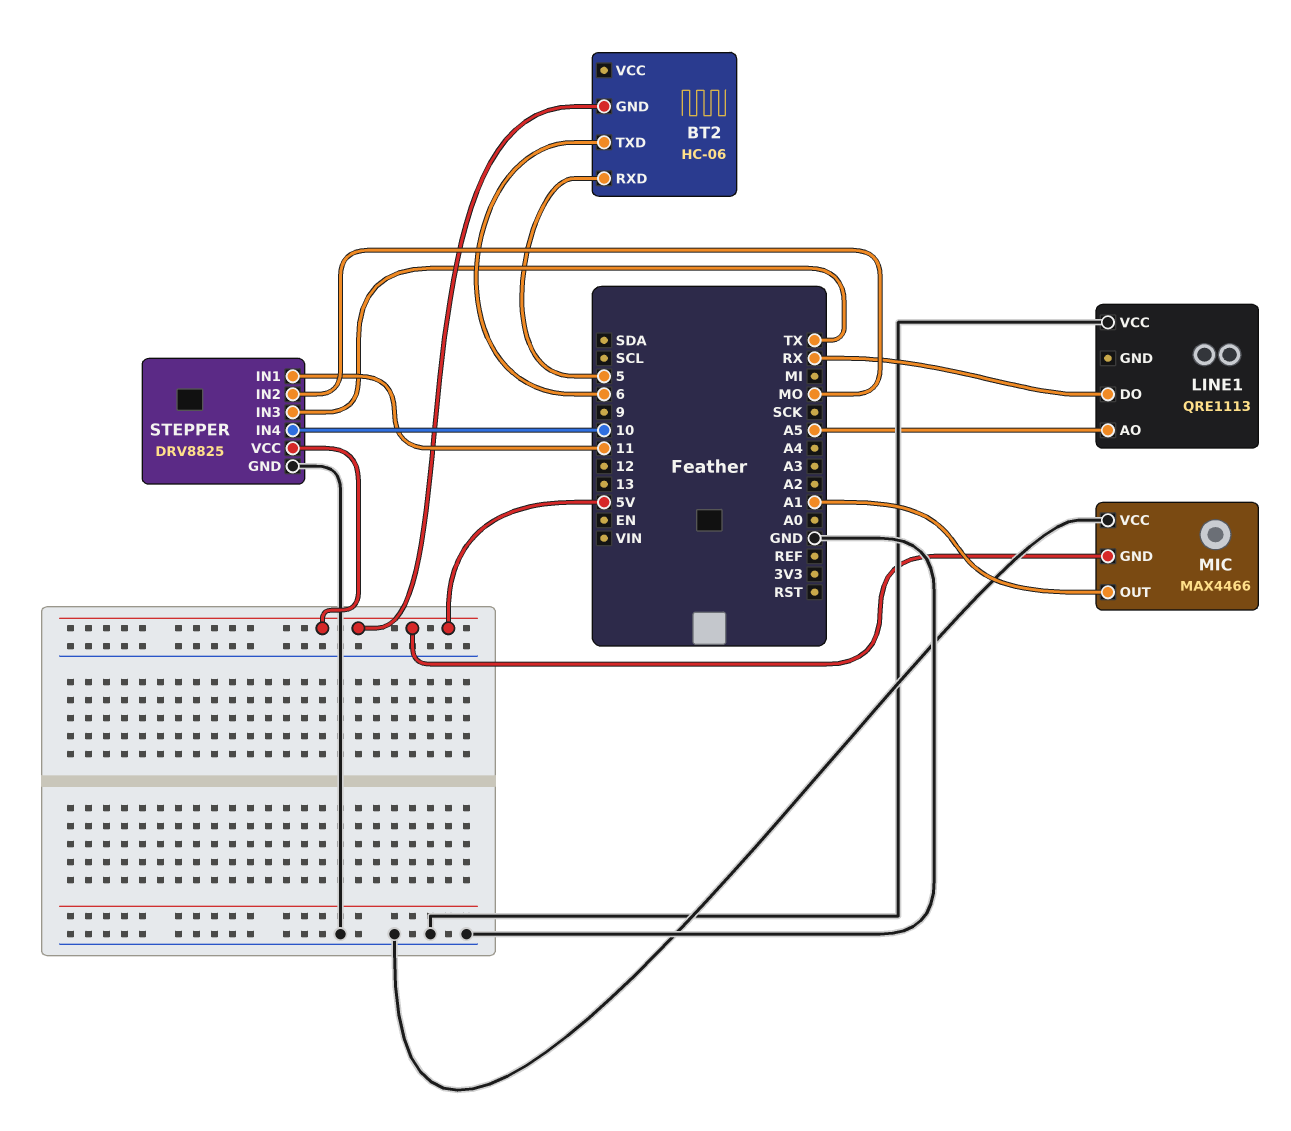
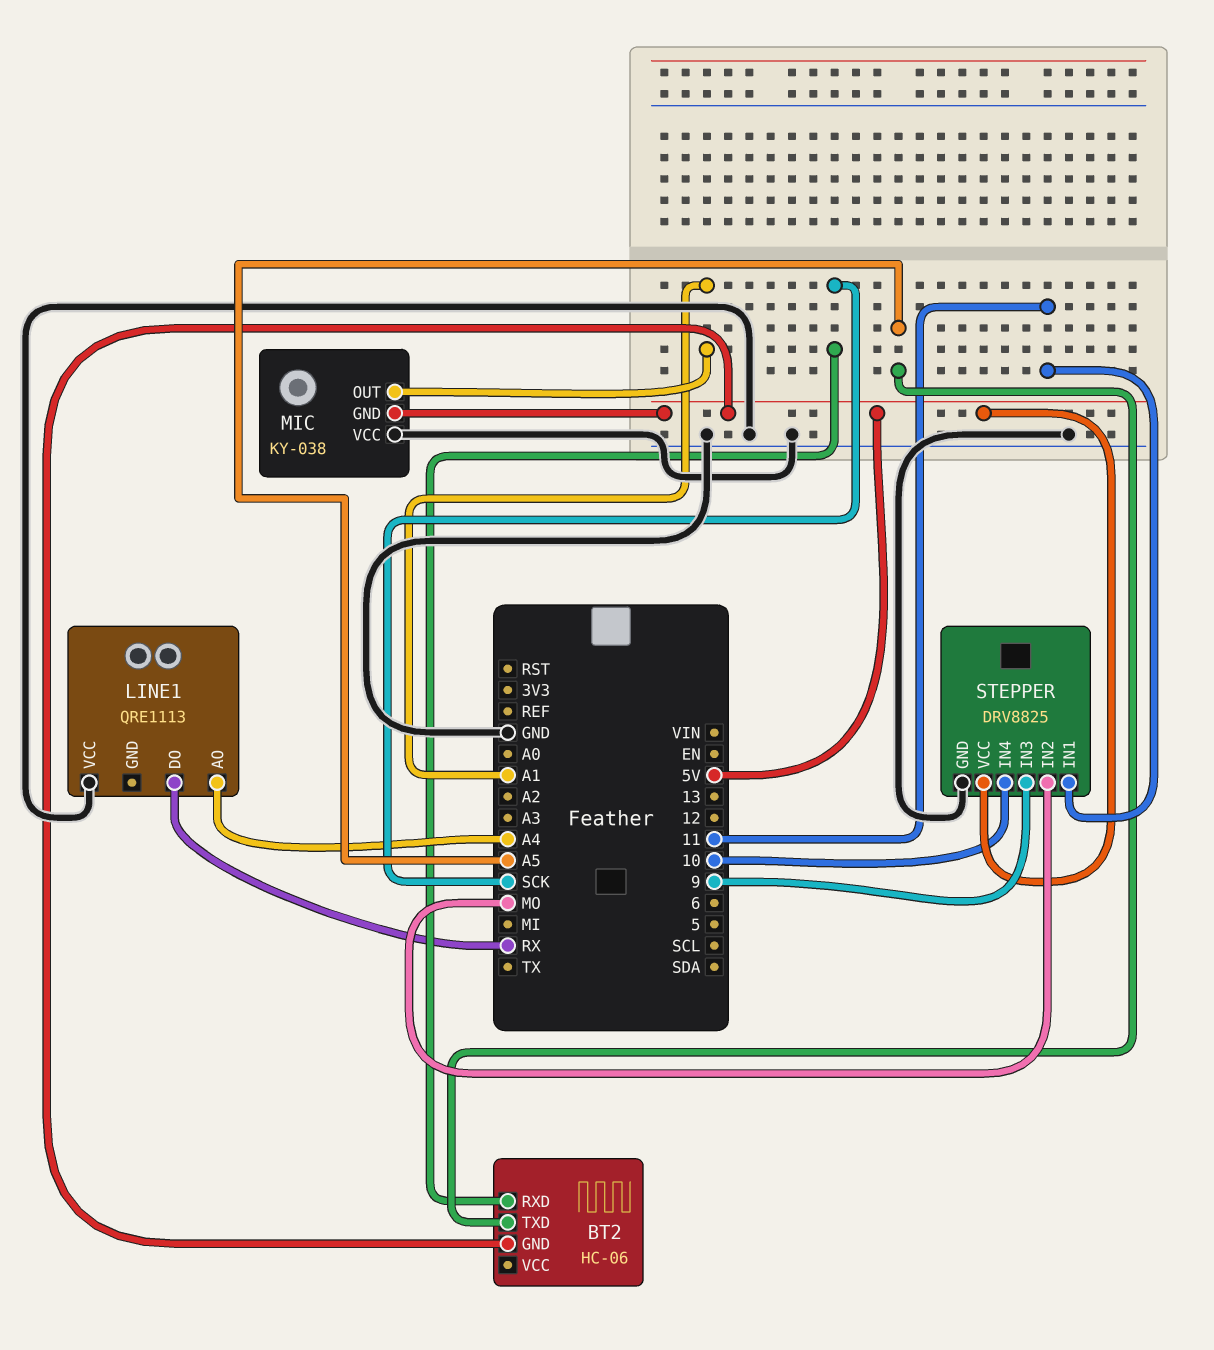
BT2 pin RXD: 5 -> SCK
BT2 pin TXD: 6 -> A5
LINE1 pin AO: A5 -> A4
MIC: MAX4466 -> KY-038
STEPPER pin IN3: TX -> 9

